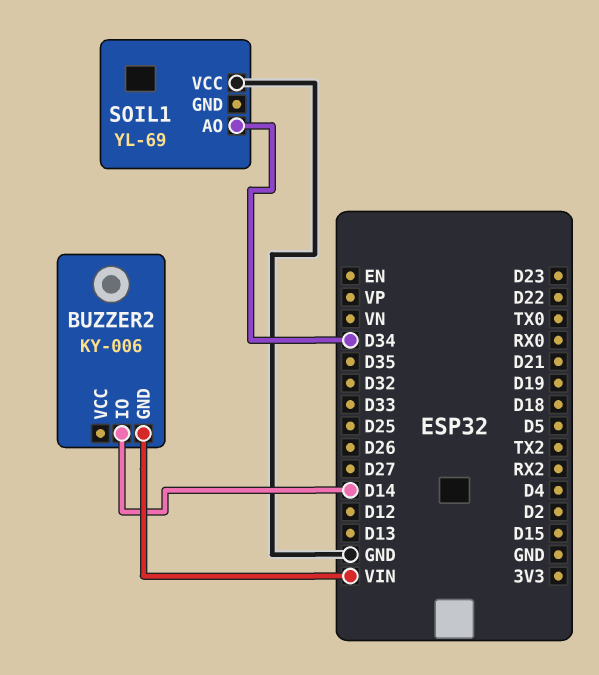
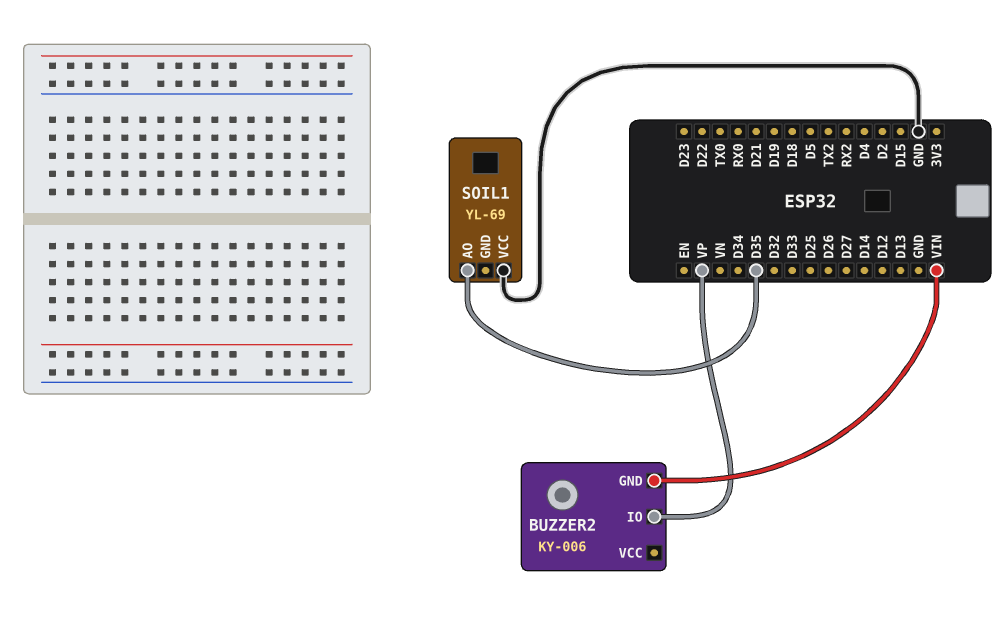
BUZZER2 pin IO: D14 -> VP
SOIL1 pin AO: D34 -> D35

